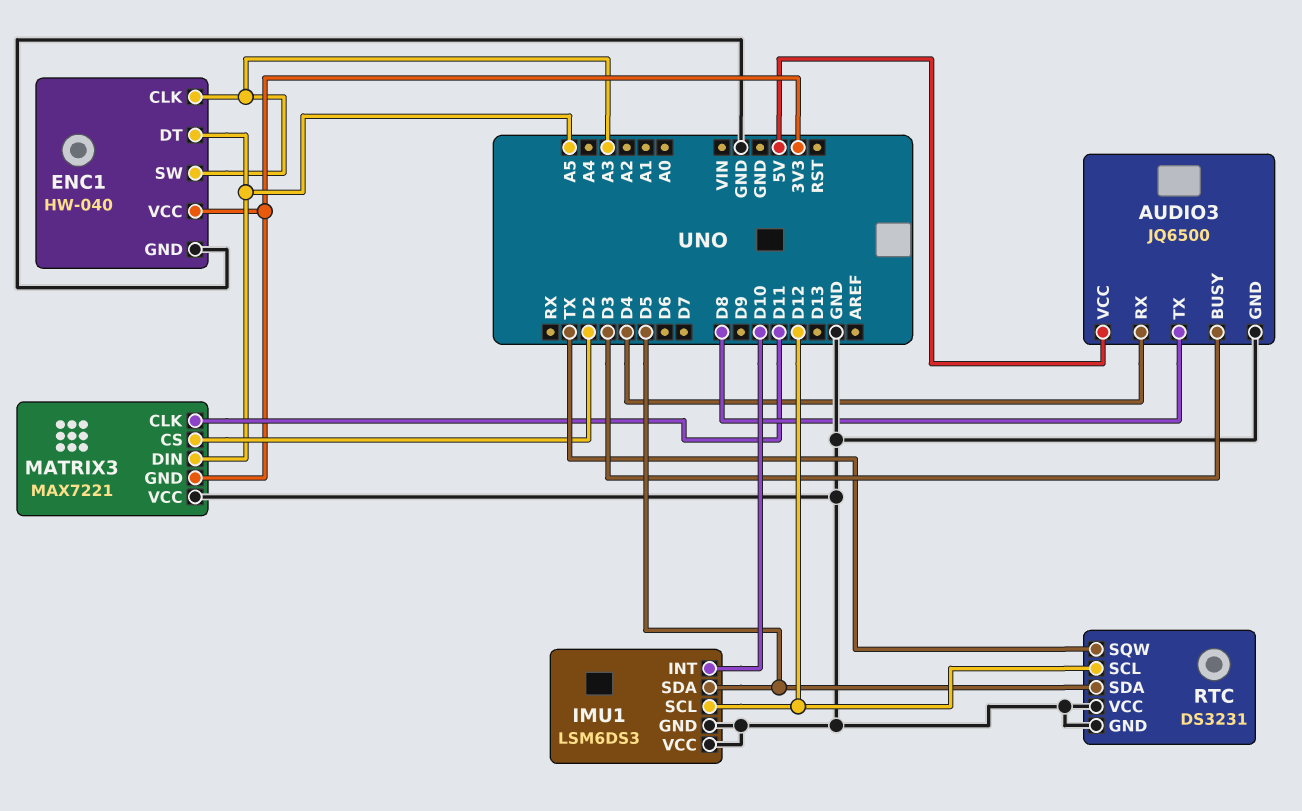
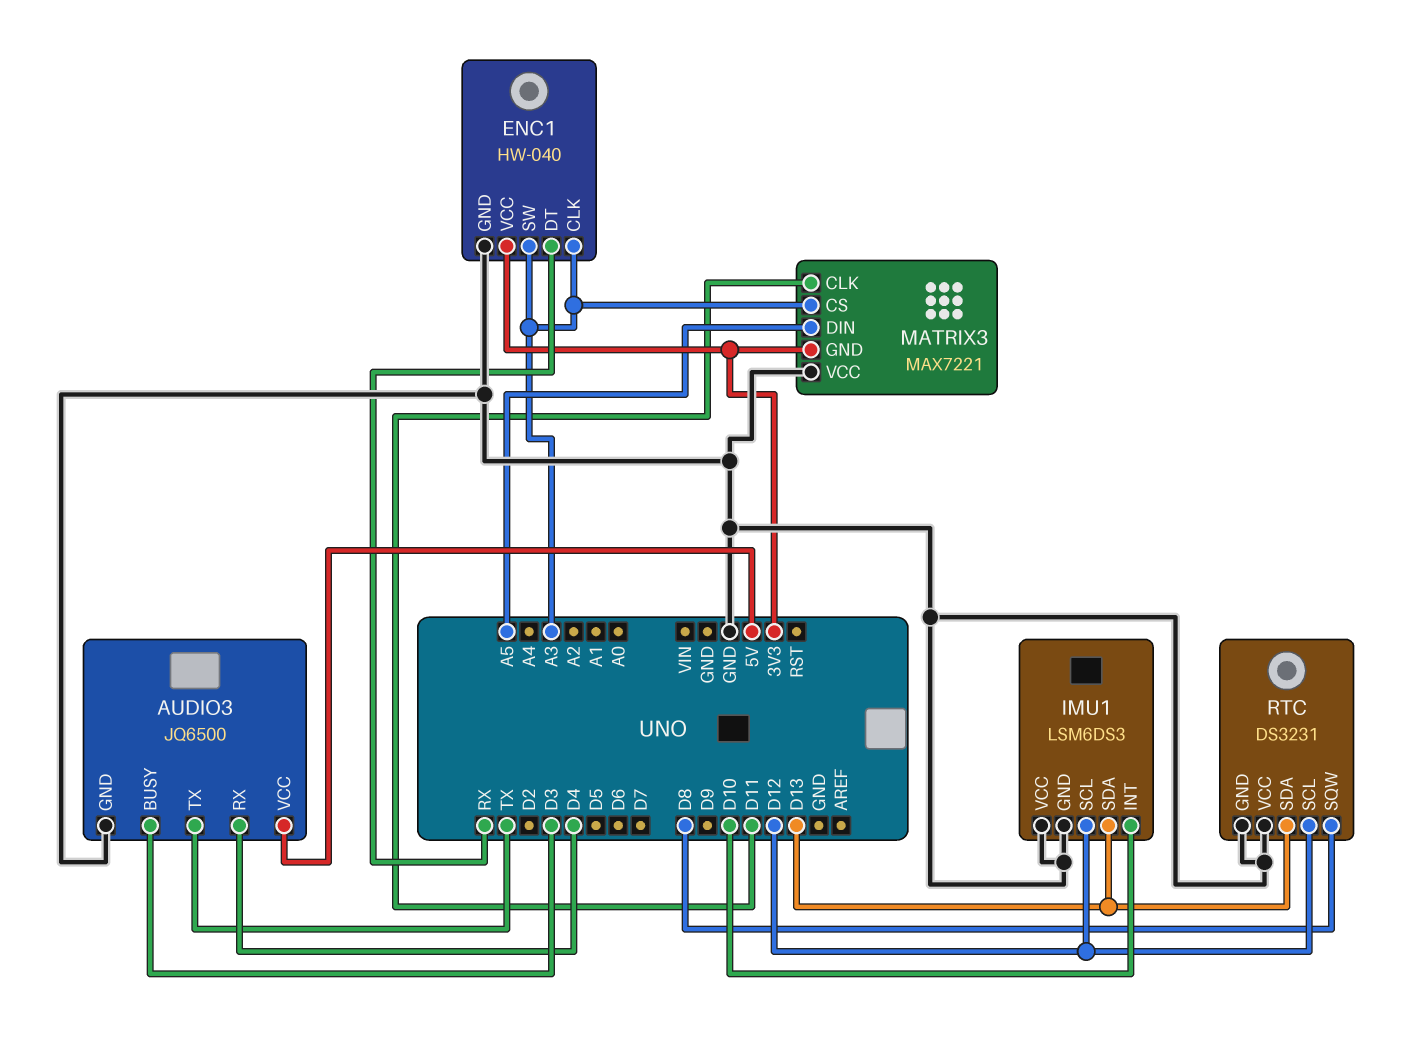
AUDIO3 pin TX: D8 -> TX
ENC1 pin DT: A5 -> RX
IMU1 pin SDA: D5 -> D13
MATRIX3 pin CS: D2 -> A3
RTC pin SDA: D5 -> D13
RTC pin SQW: TX -> D8

